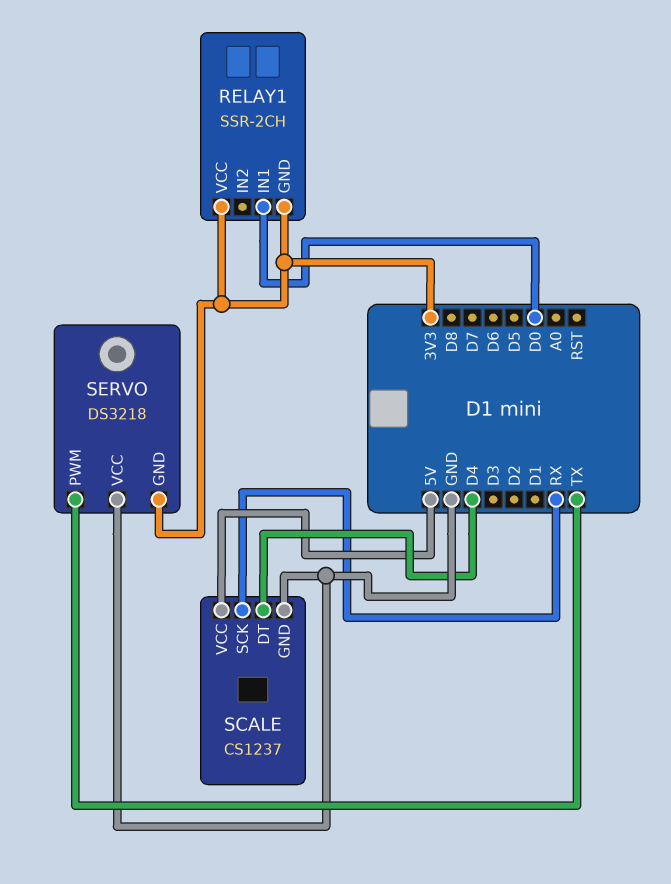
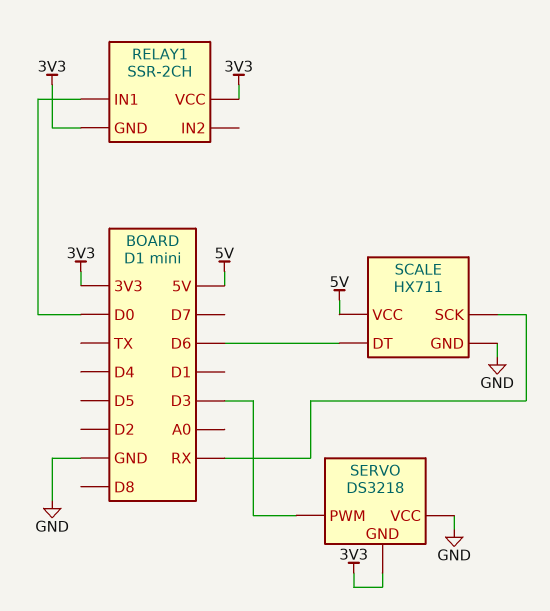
SCALE: CS1237 -> HX711
SCALE pin DT: D4 -> D6
SERVO pin PWM: TX -> D3

